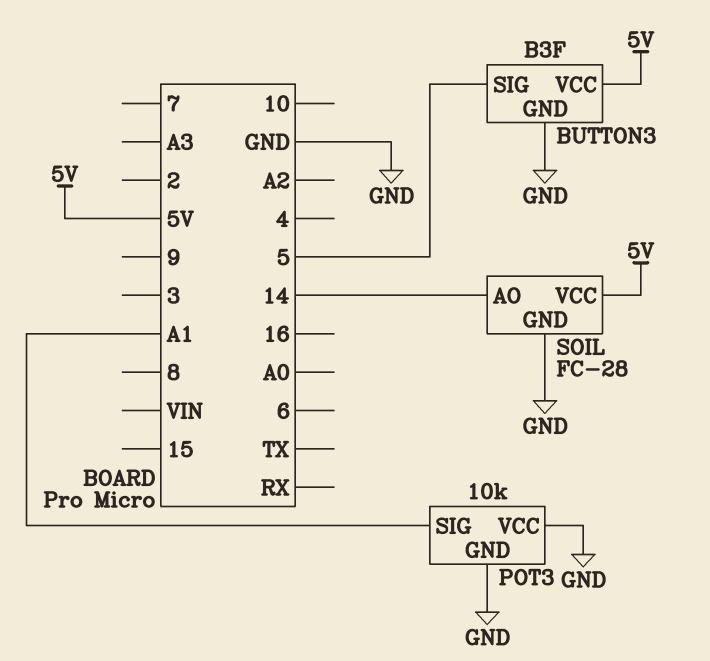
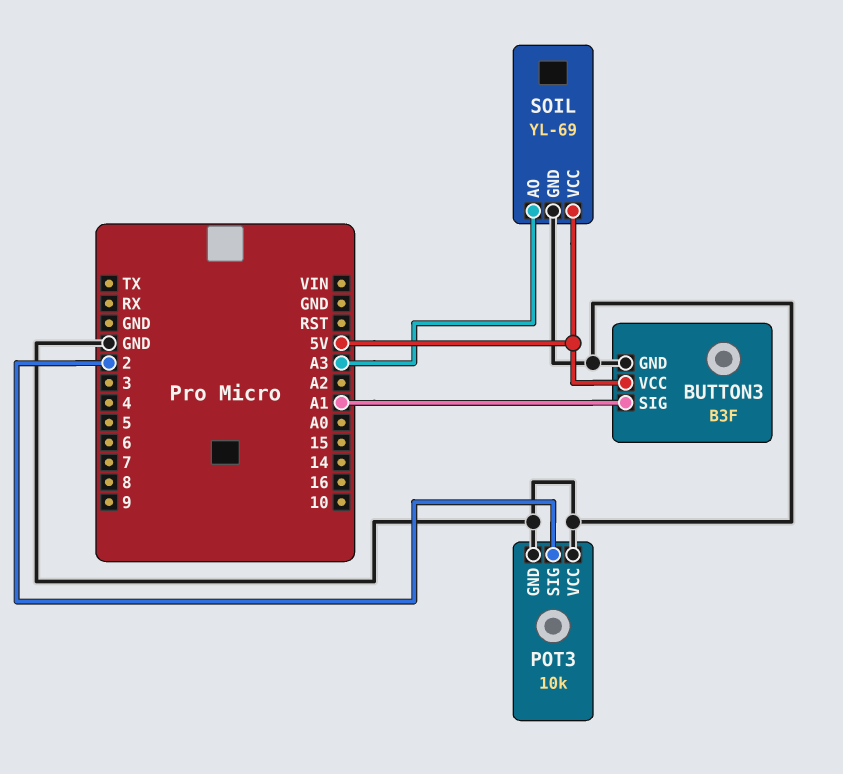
BUTTON3 pin SIG: 5 -> A1
POT3 pin SIG: A1 -> 2
SOIL: FC-28 -> YL-69
SOIL pin AO: 14 -> A3

